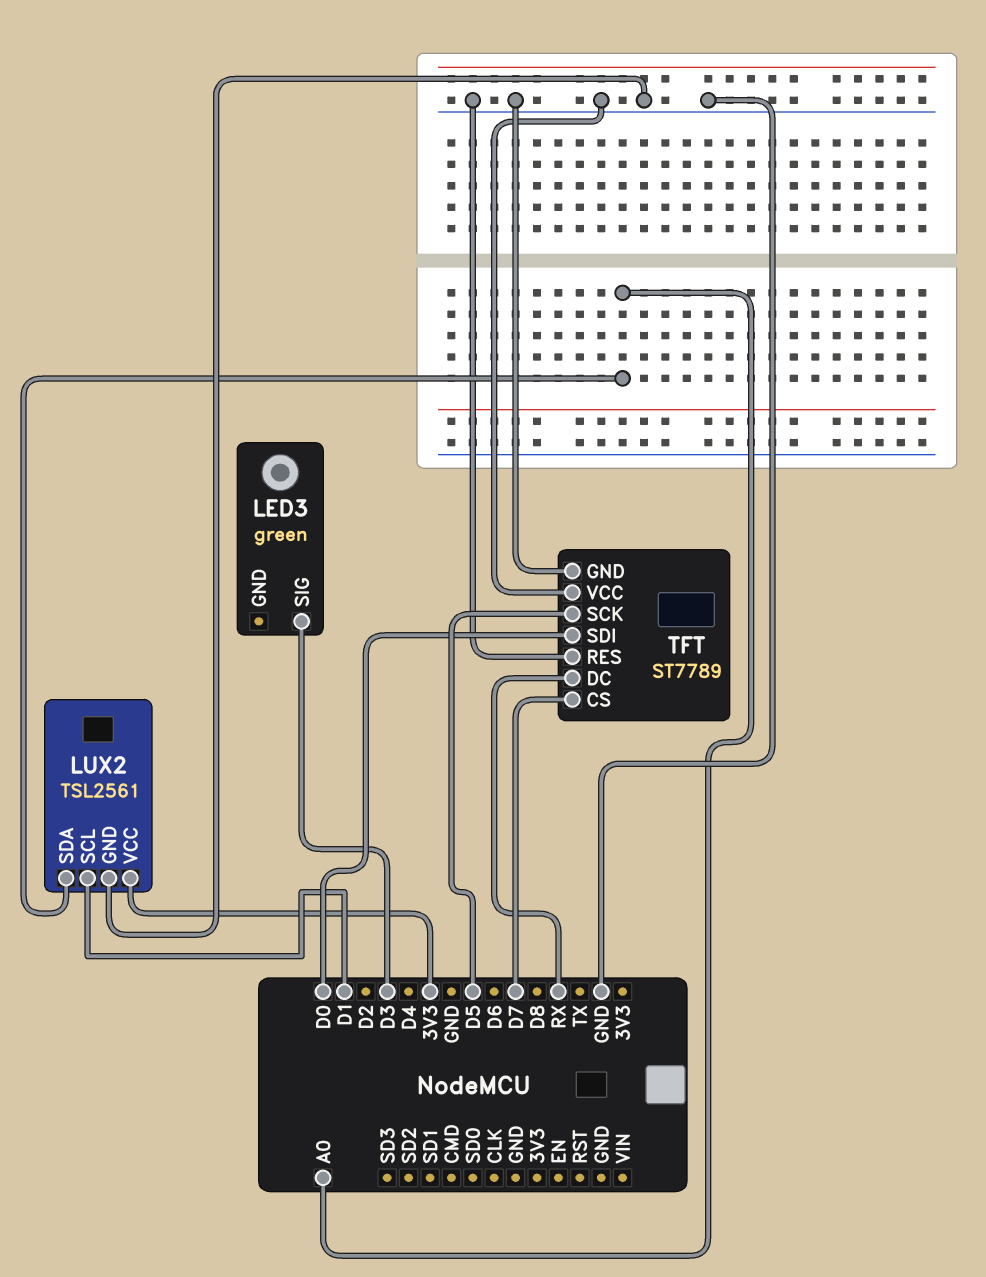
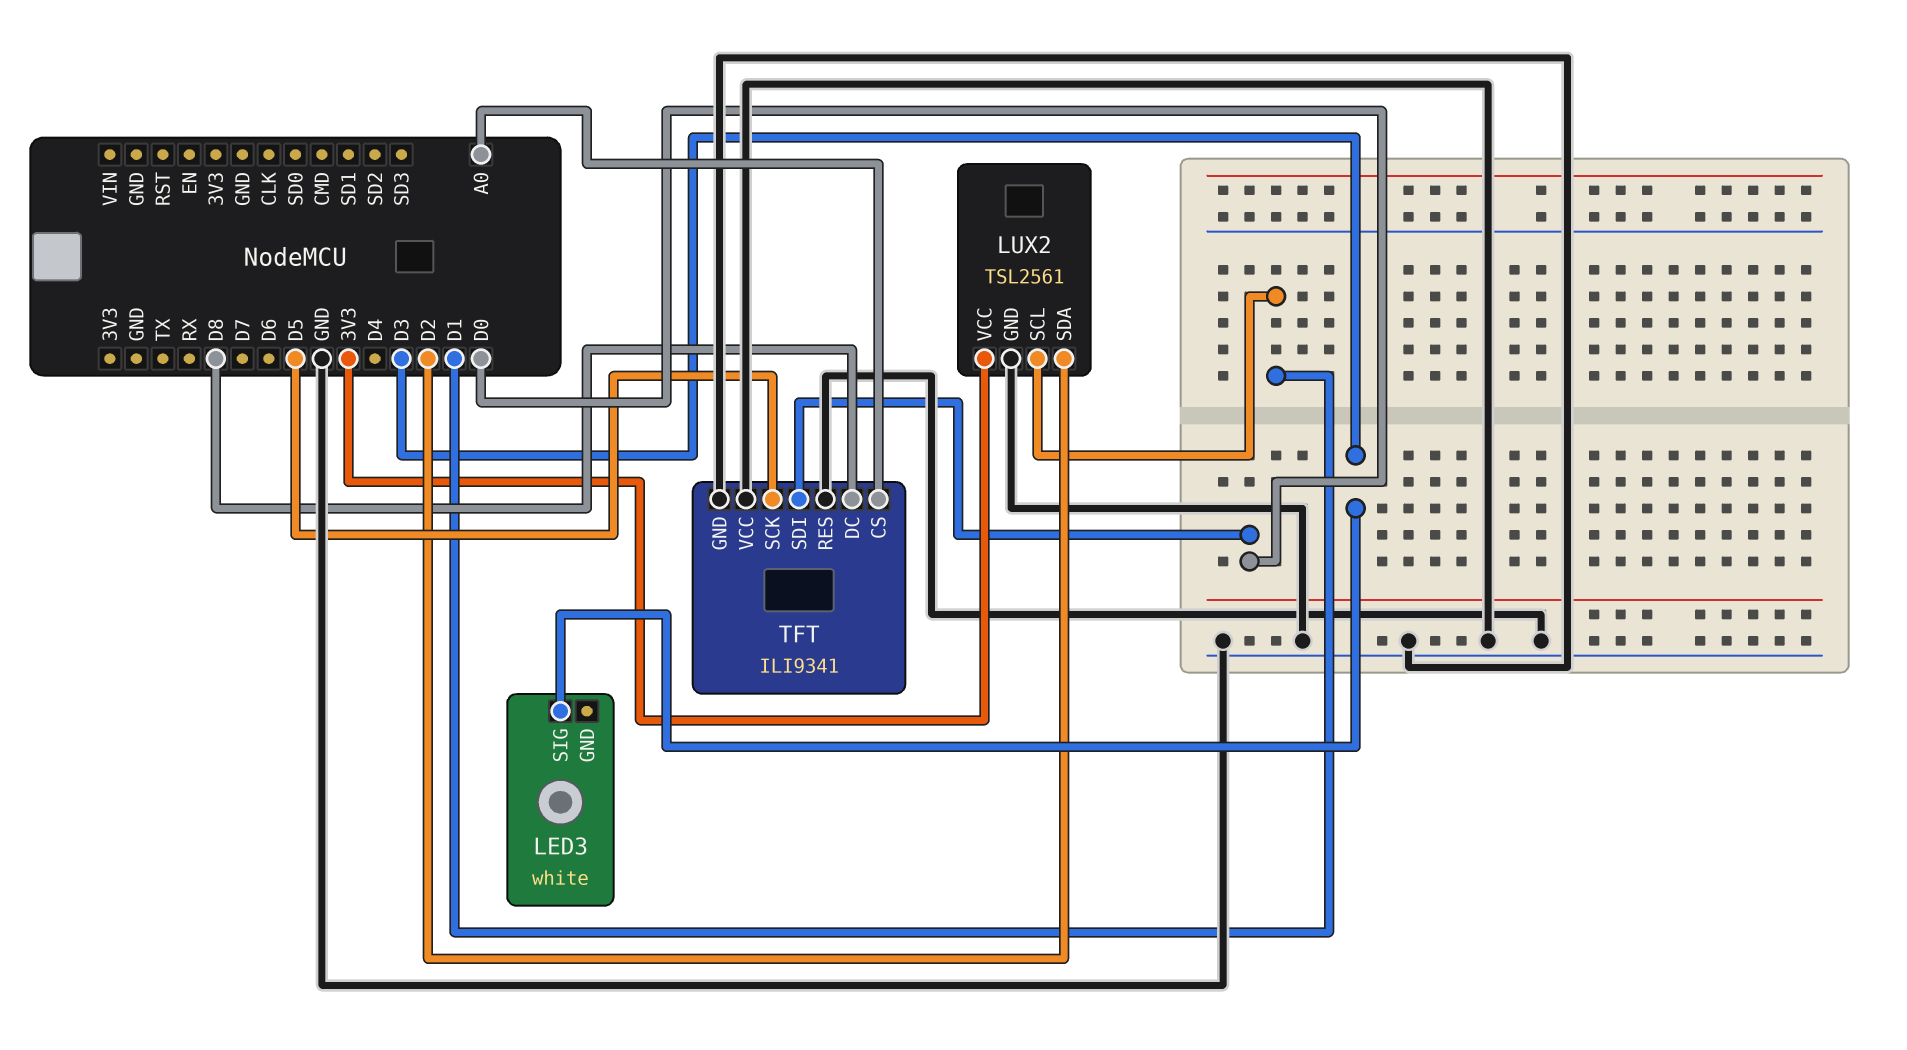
LED3: green -> white
LUX2 pin SDA: A0 -> D2
TFT: ST7789 -> ILI9341
TFT pin CS: D7 -> A0
TFT pin DC: RX -> D8

